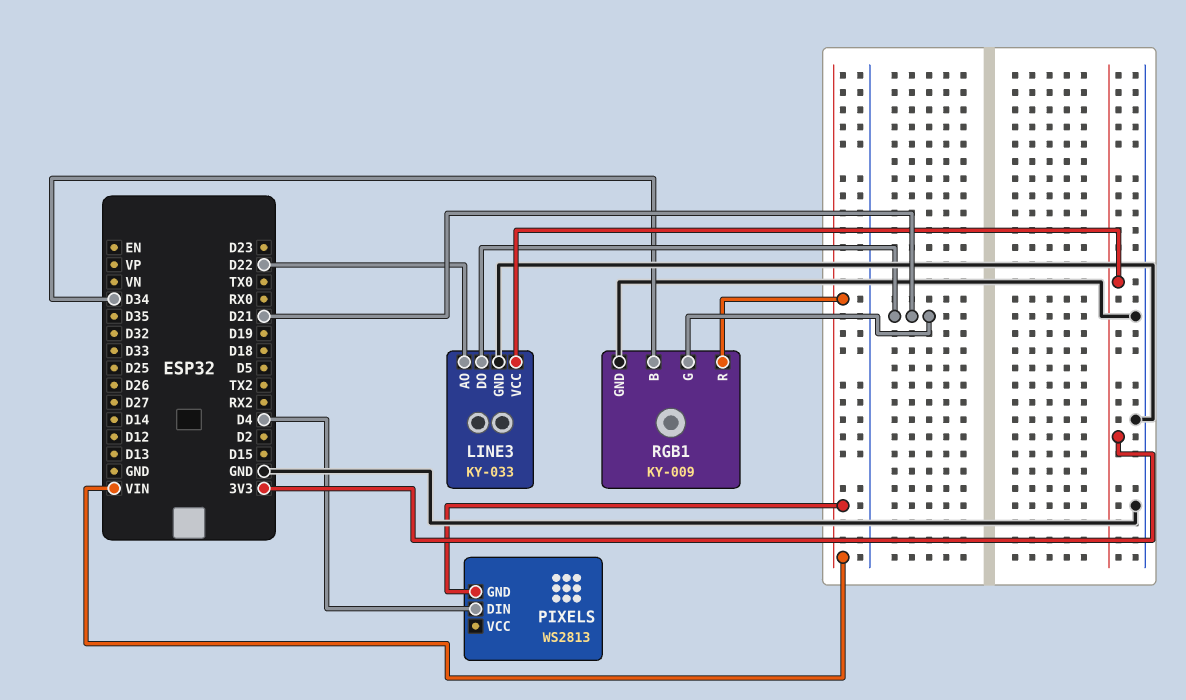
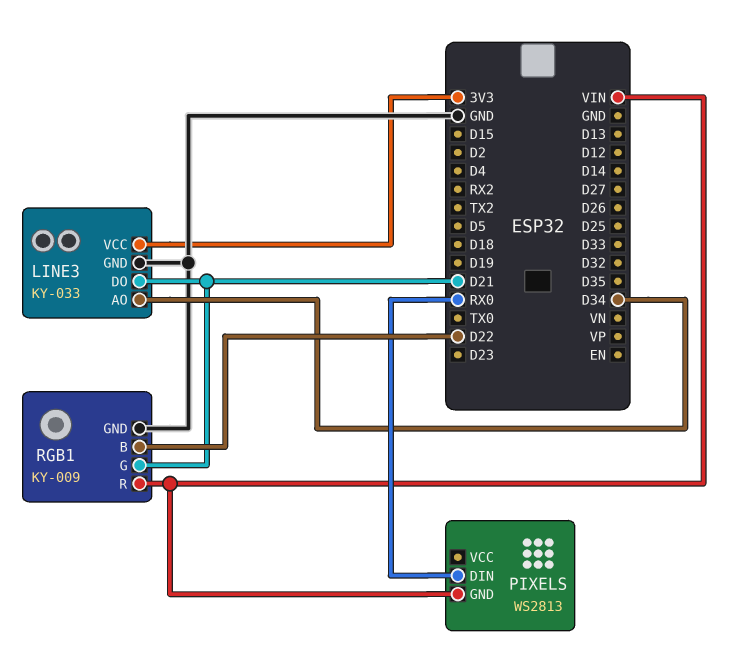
LINE3 pin AO: D22 -> D34
PIXELS pin DIN: D4 -> RX0
RGB1 pin B: D34 -> D22

